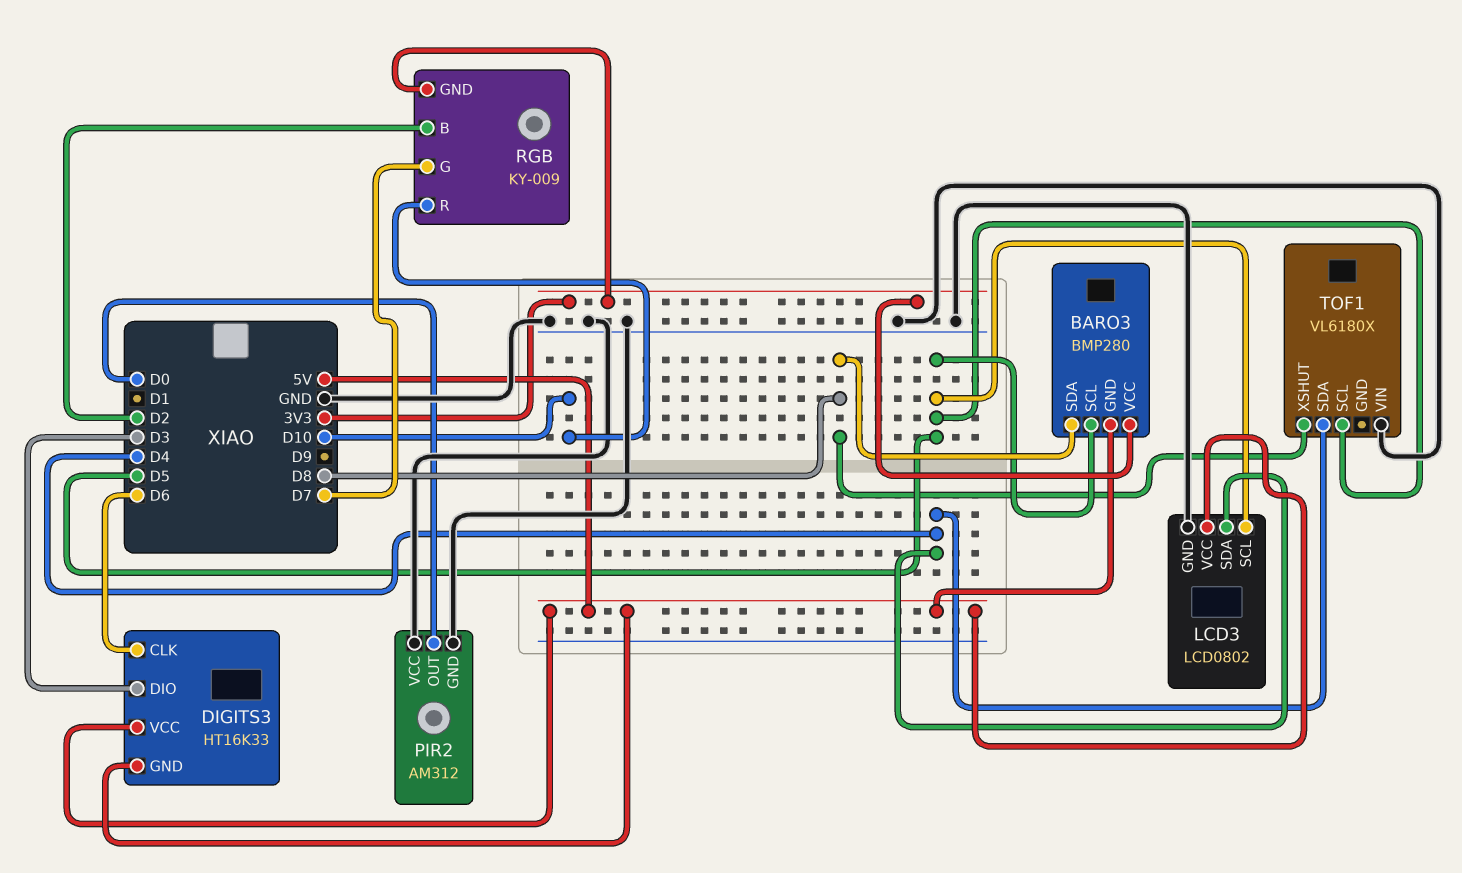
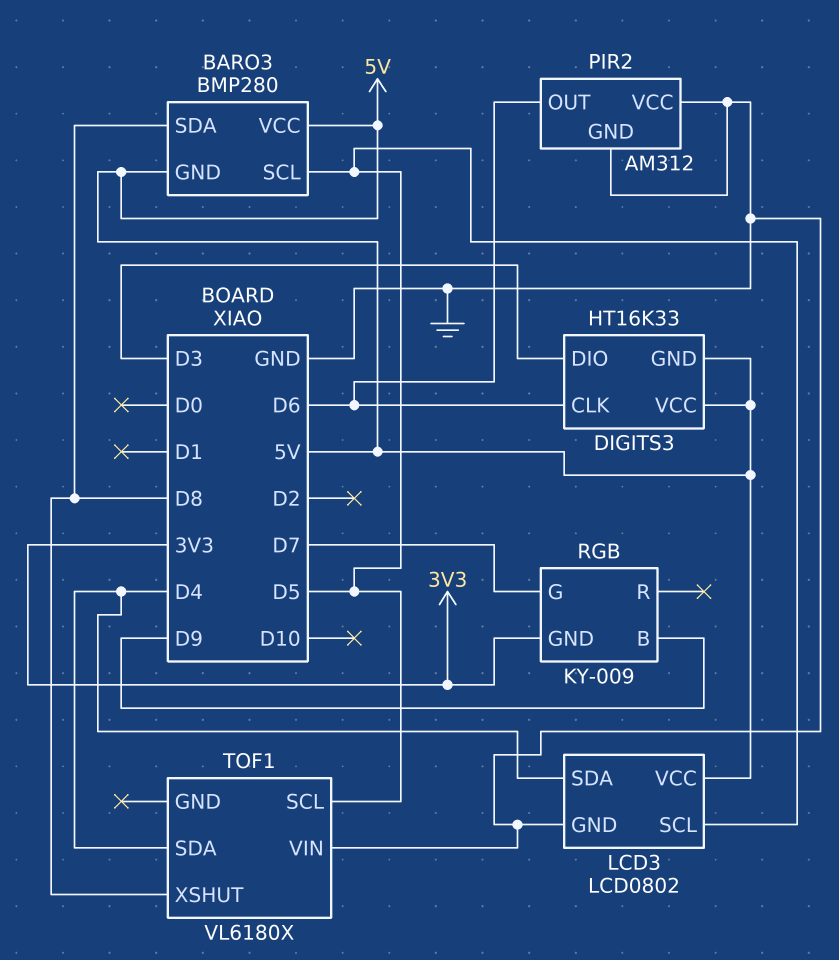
BARO3 pin VCC: 3V3 -> 5V
PIR2 pin OUT: D0 -> D6
RGB pin B: D2 -> D9
RGB pin R: D10 -> none

